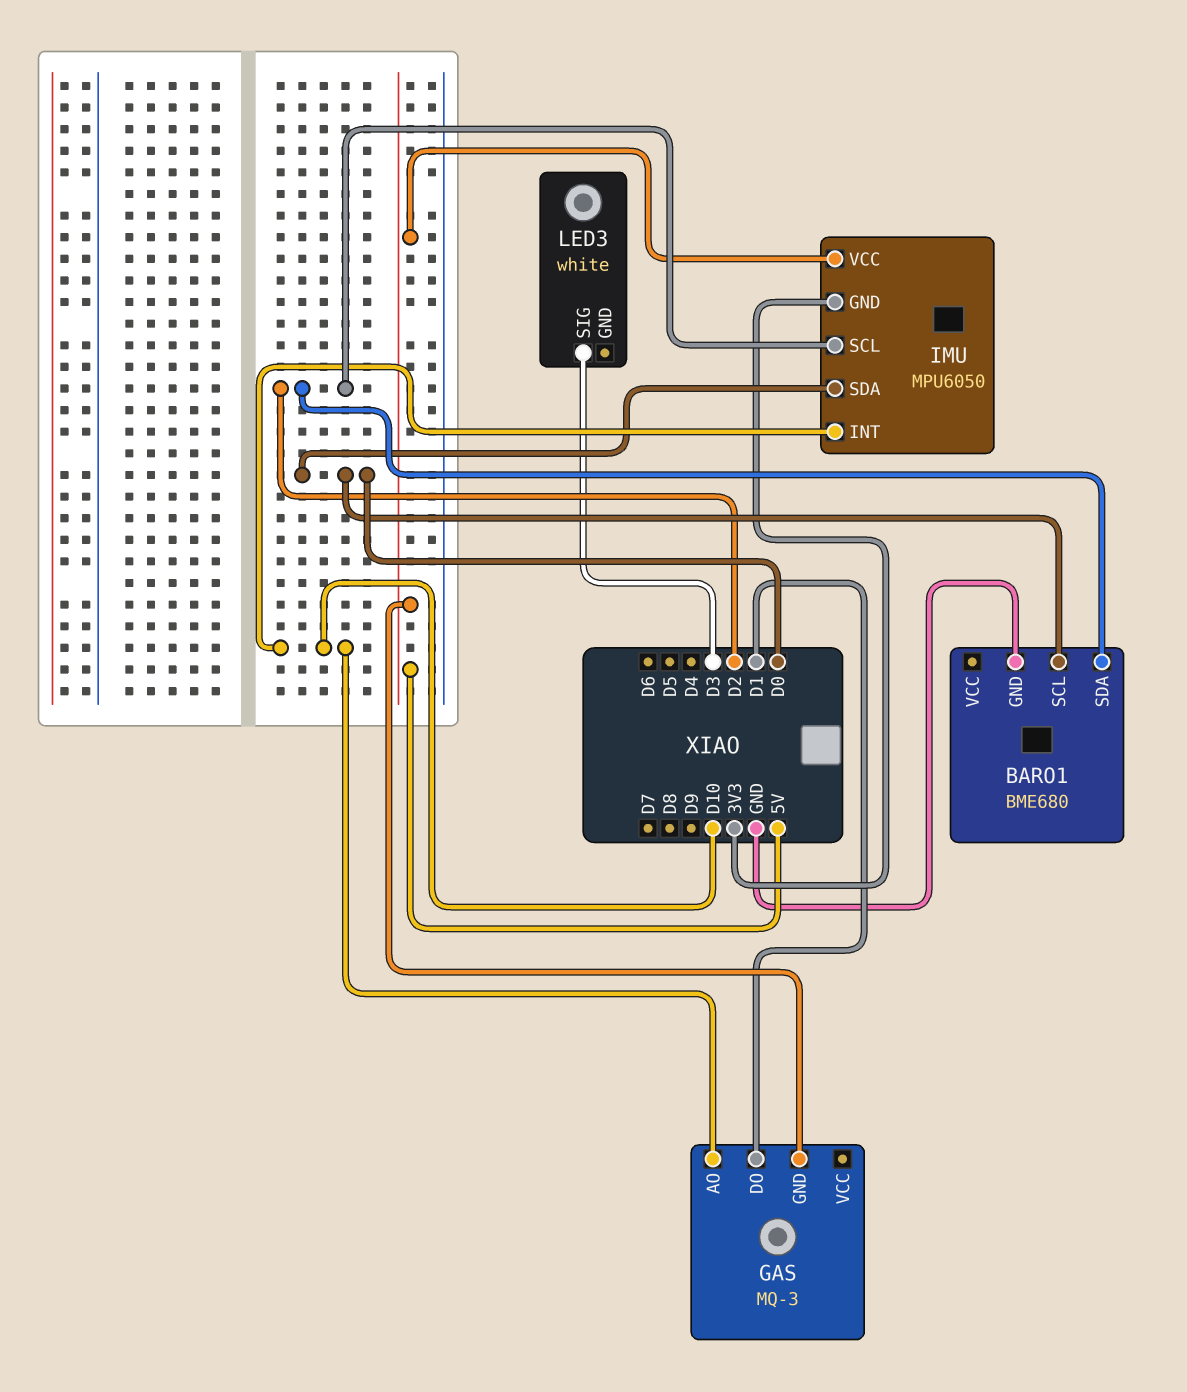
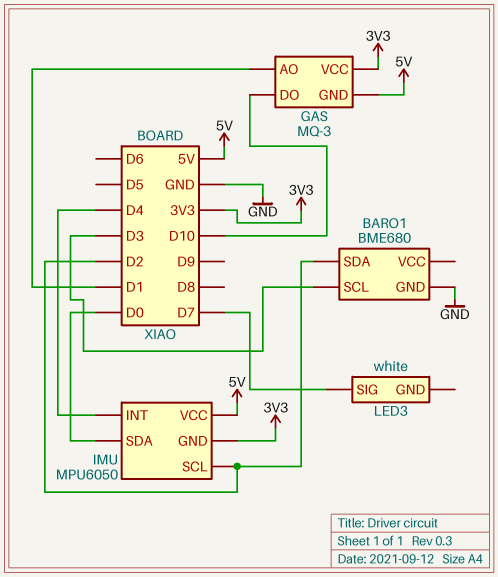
BARO1 pin SCL: D0 -> D3
GAS pin AO: D10 -> D1
GAS pin DO: D1 -> D10
GAS pin VCC: none -> 3V3
IMU pin INT: D10 -> D4
LED3 pin SIG: D3 -> D7

